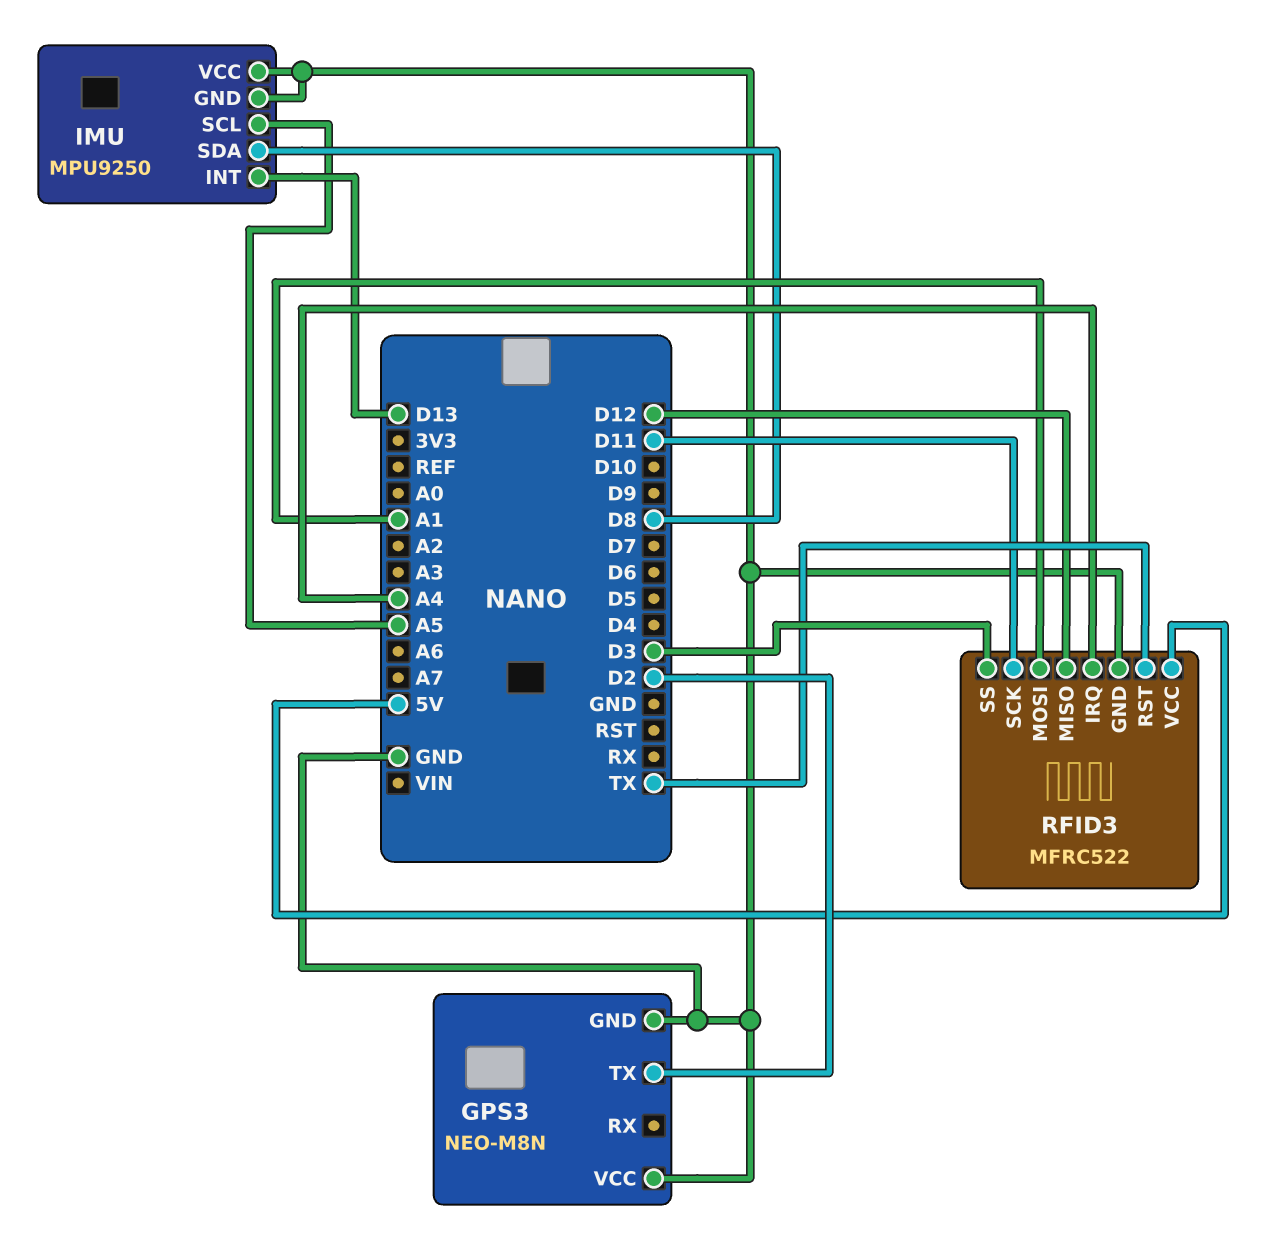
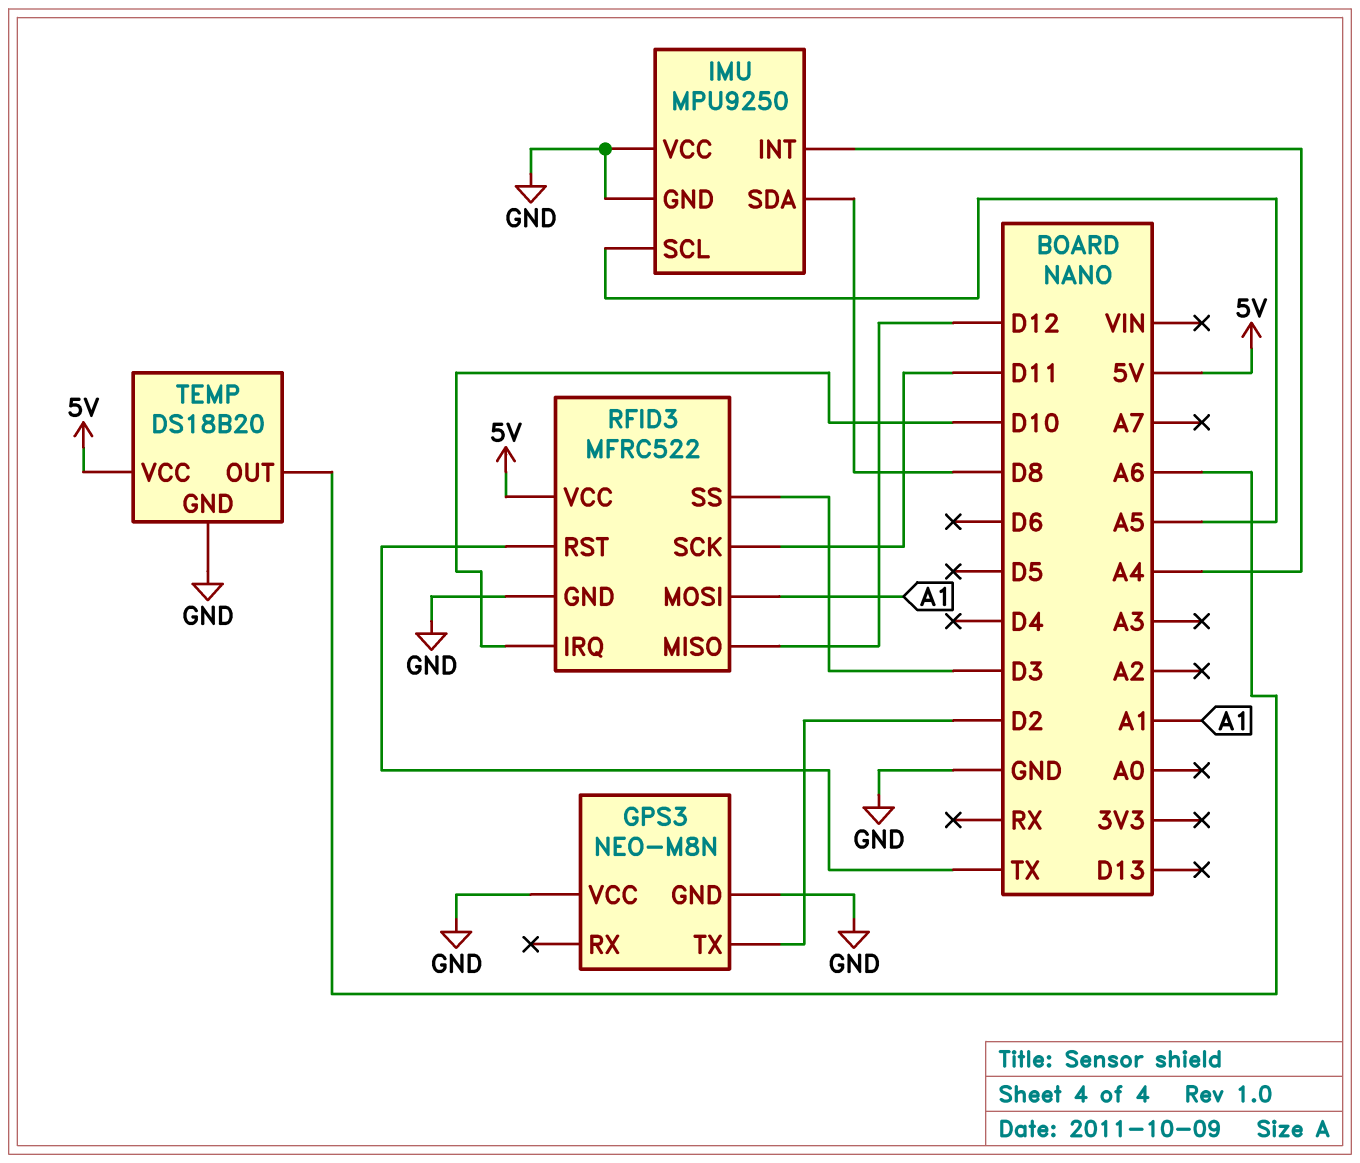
IMU pin INT: D13 -> A4
RFID3 pin IRQ: A4 -> D10
TEMP: none -> DS18B20
TEMP pin GND: none -> GND
TEMP pin OUT: none -> A6
TEMP pin VCC: none -> 5V

